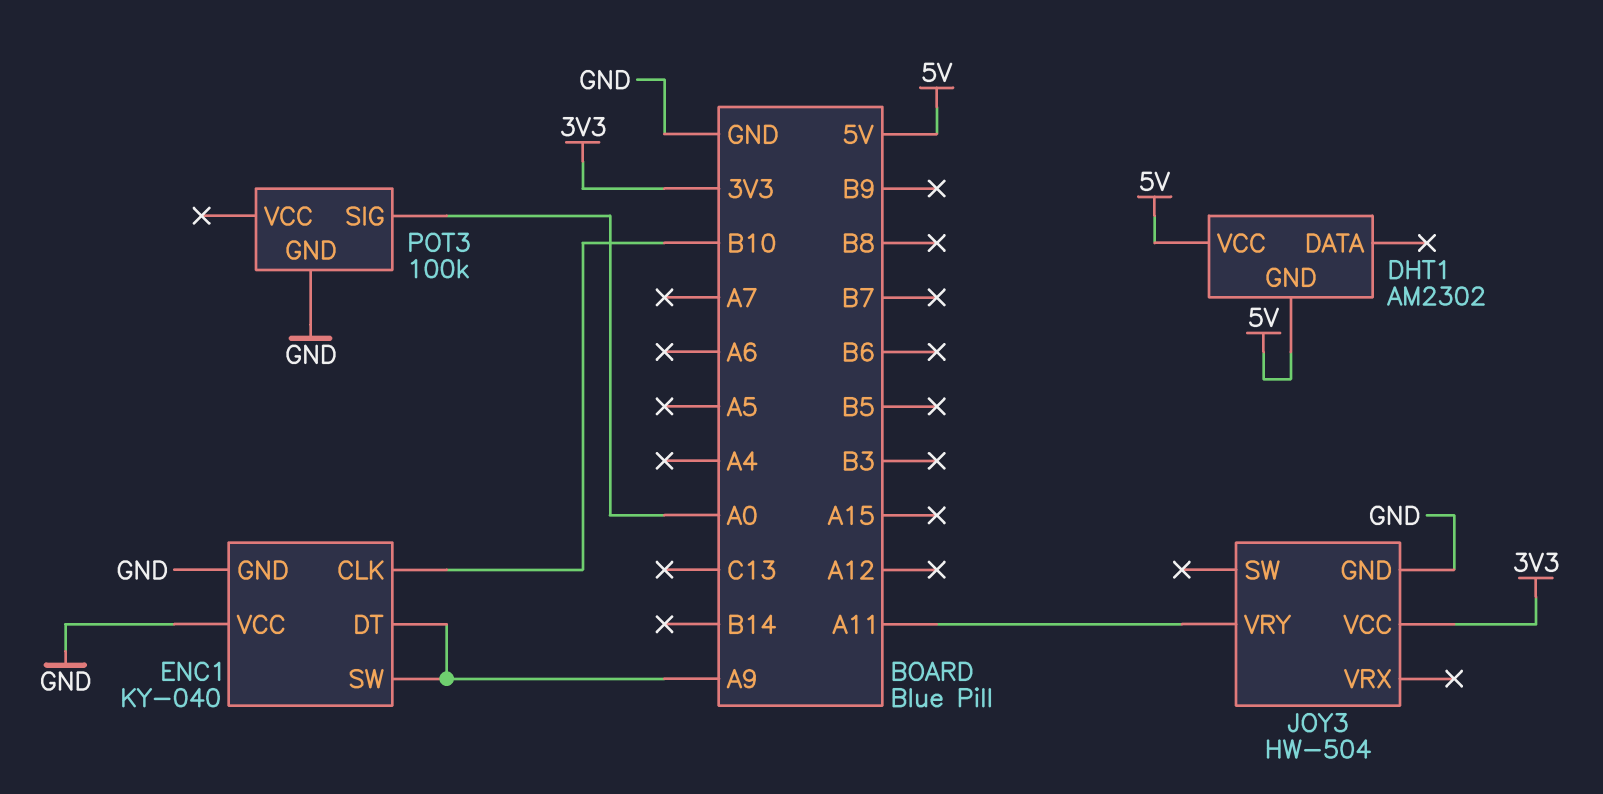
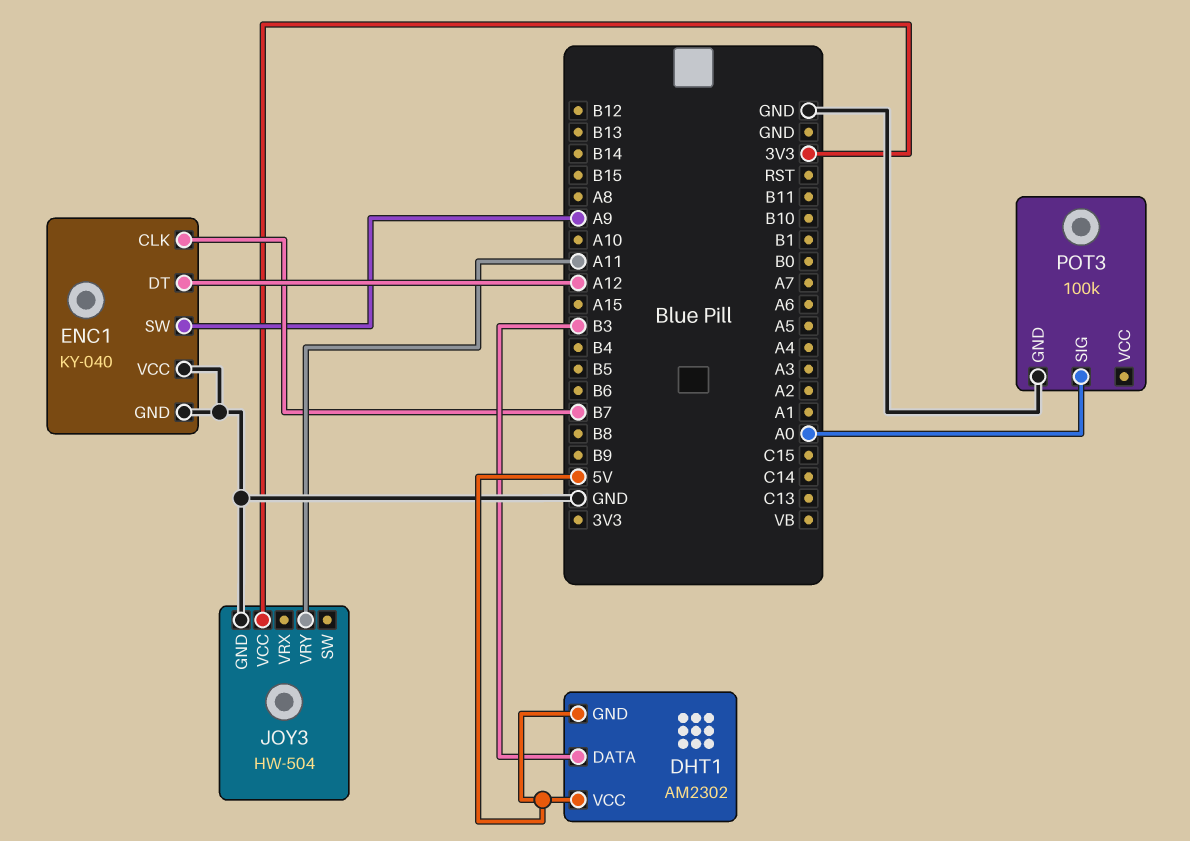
DHT1 pin DATA: none -> B3
ENC1 pin CLK: B10 -> B7
ENC1 pin DT: A9 -> A12

